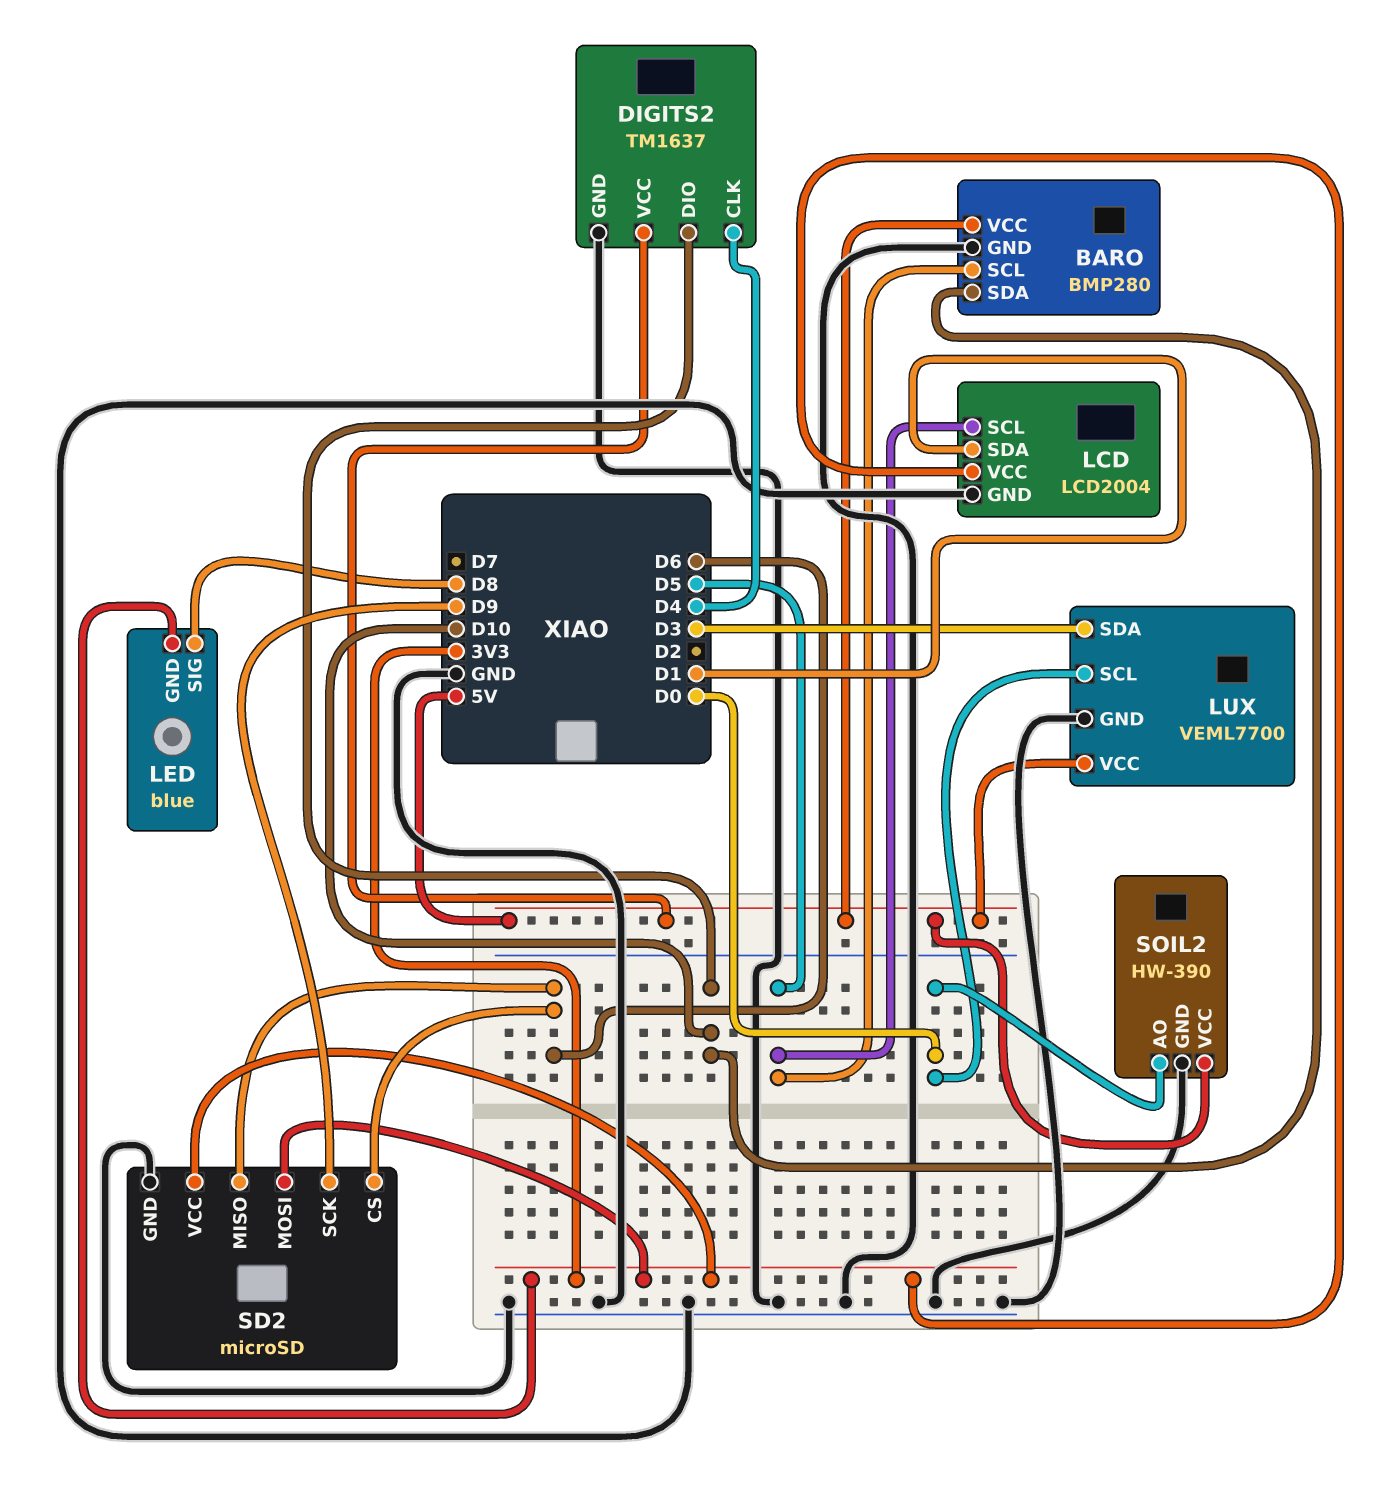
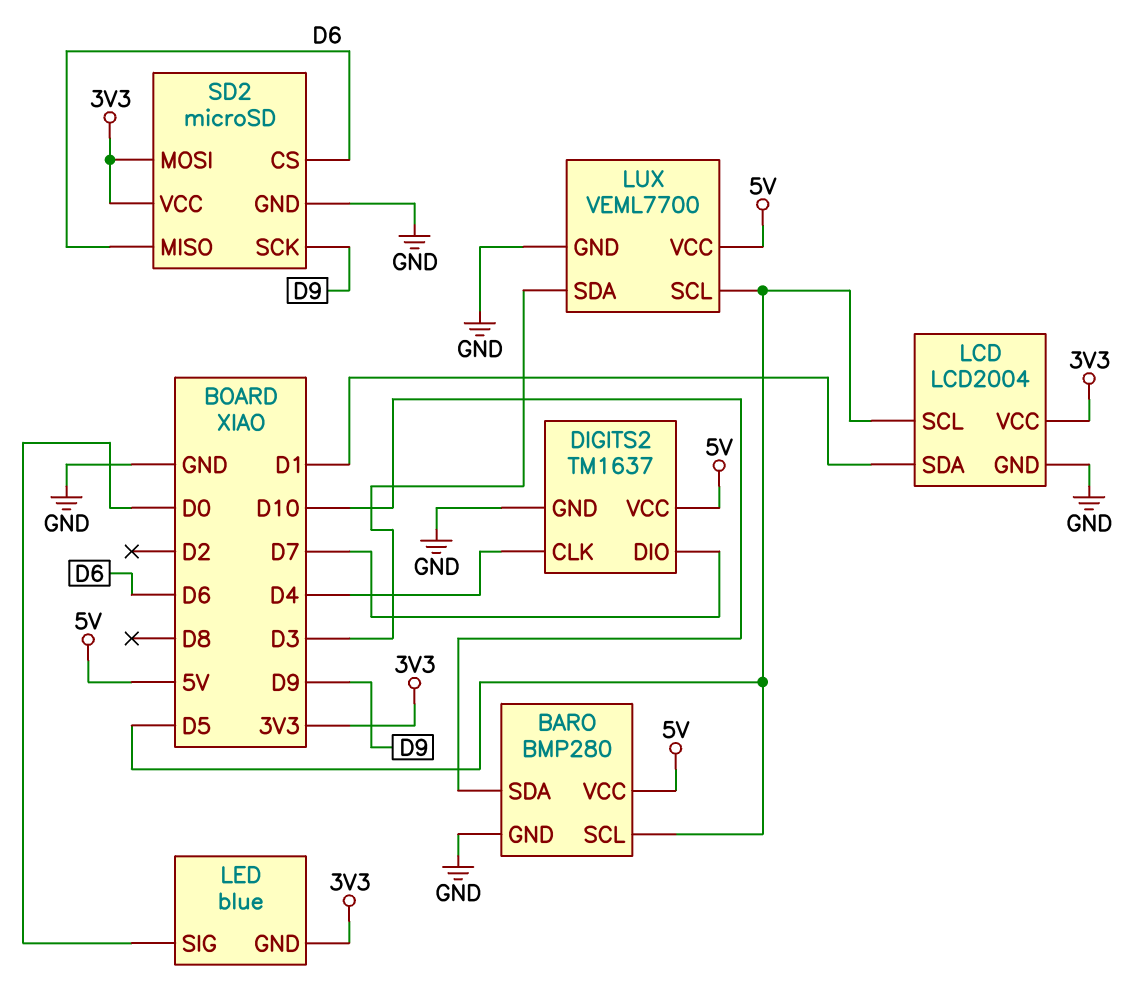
DIGITS2 pin DIO: D10 -> D7
LED pin SIG: D8 -> D0
LUX pin SCL: D0 -> D5
SOIL2: HW-390 -> none
SOIL2 pin AO: D0 -> none
SOIL2 pin GND: GND -> none
SOIL2 pin VCC: 5V -> none

